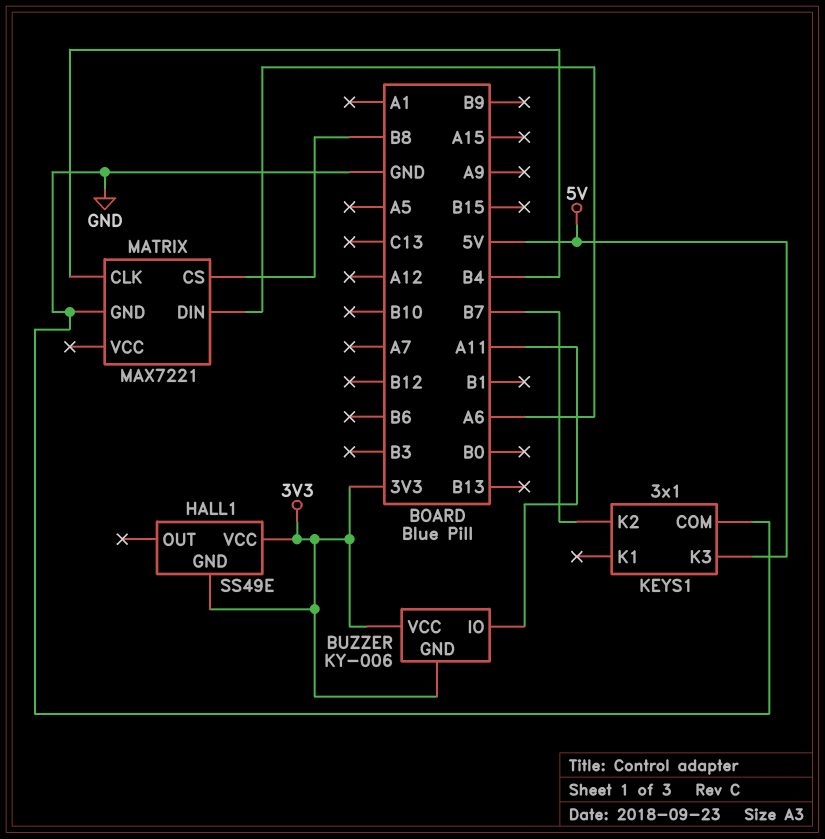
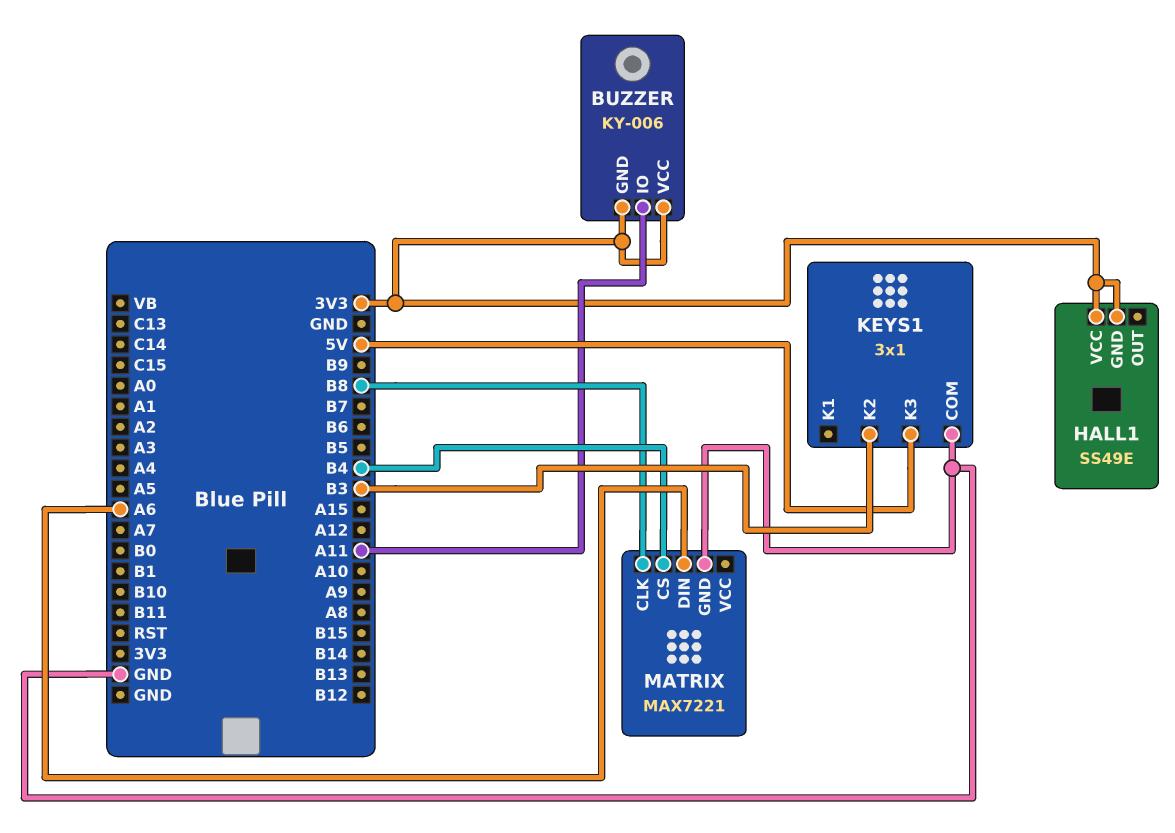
KEYS1 pin K2: B7 -> B3
MATRIX pin CLK: B4 -> B8
MATRIX pin CS: B8 -> B4

